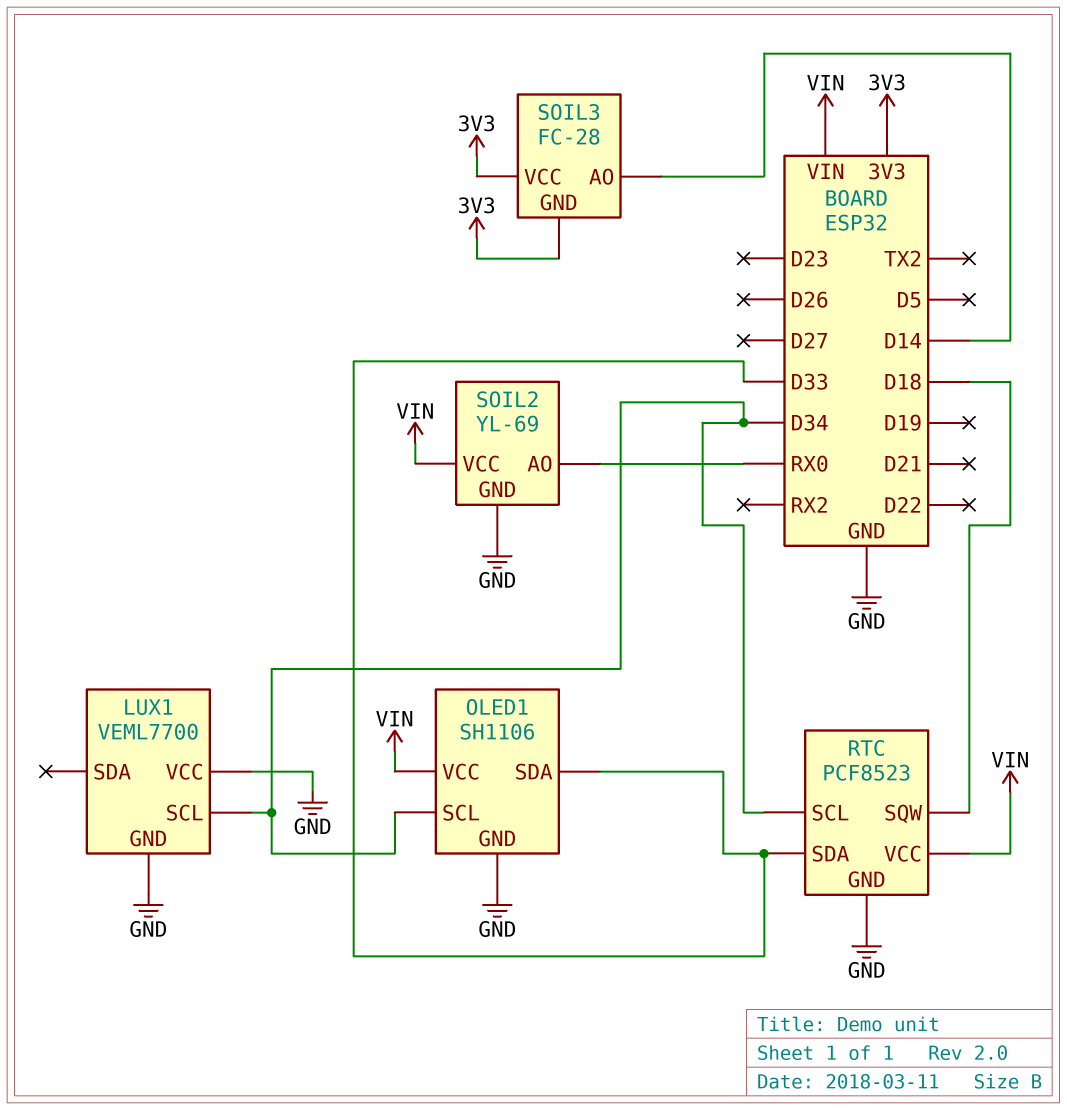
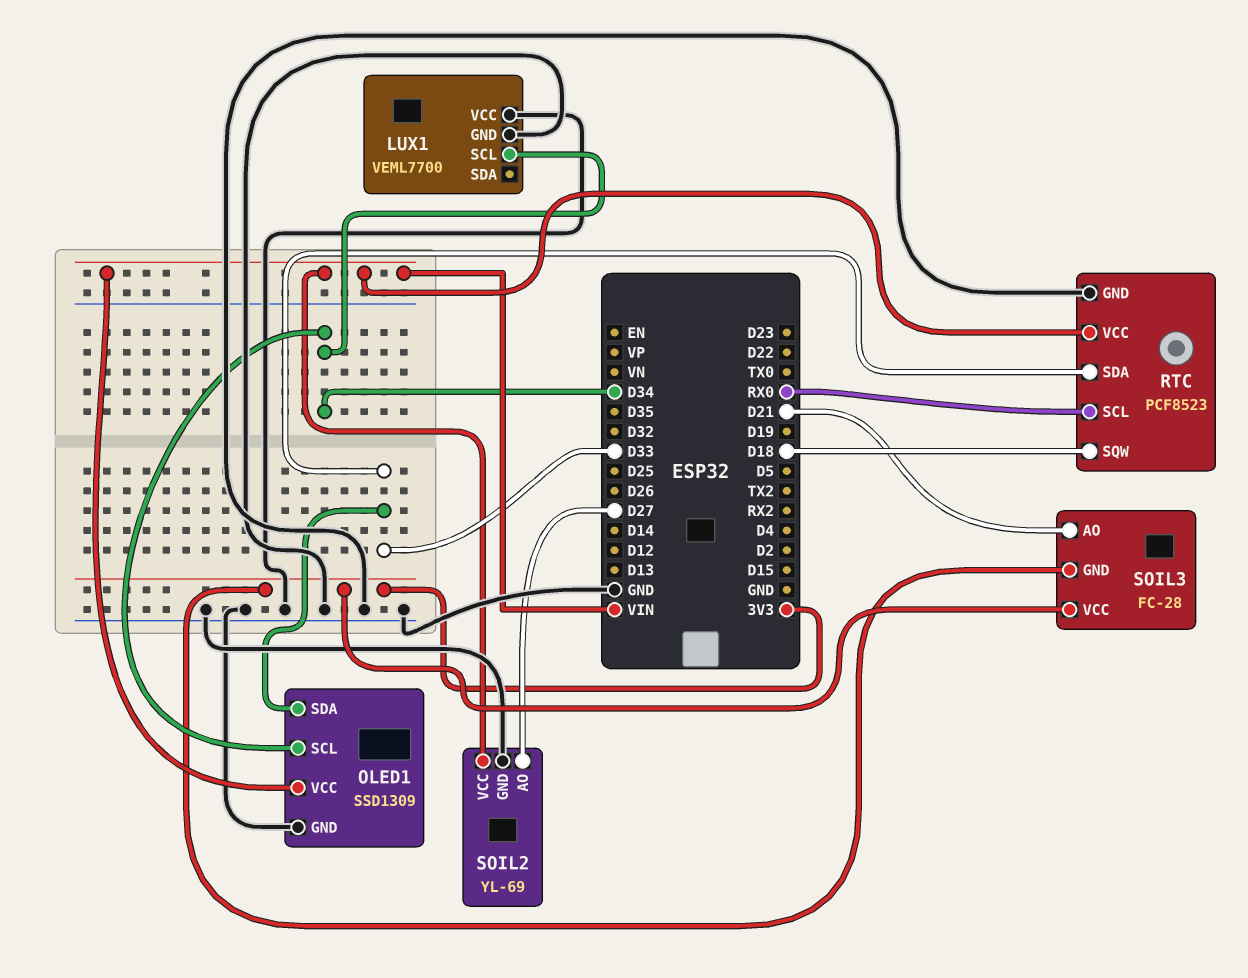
OLED1: SH1106 -> SSD1309
RTC pin SCL: D34 -> RX0
SOIL2 pin AO: RX0 -> D27
SOIL3 pin AO: D14 -> D21

